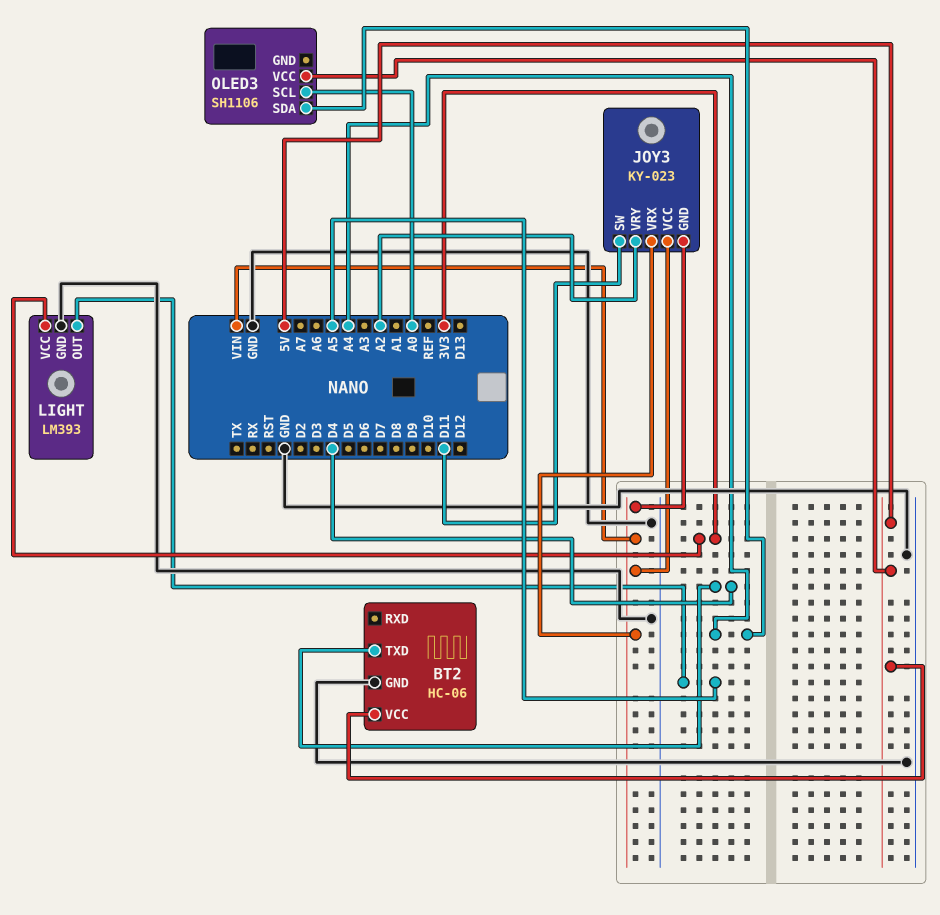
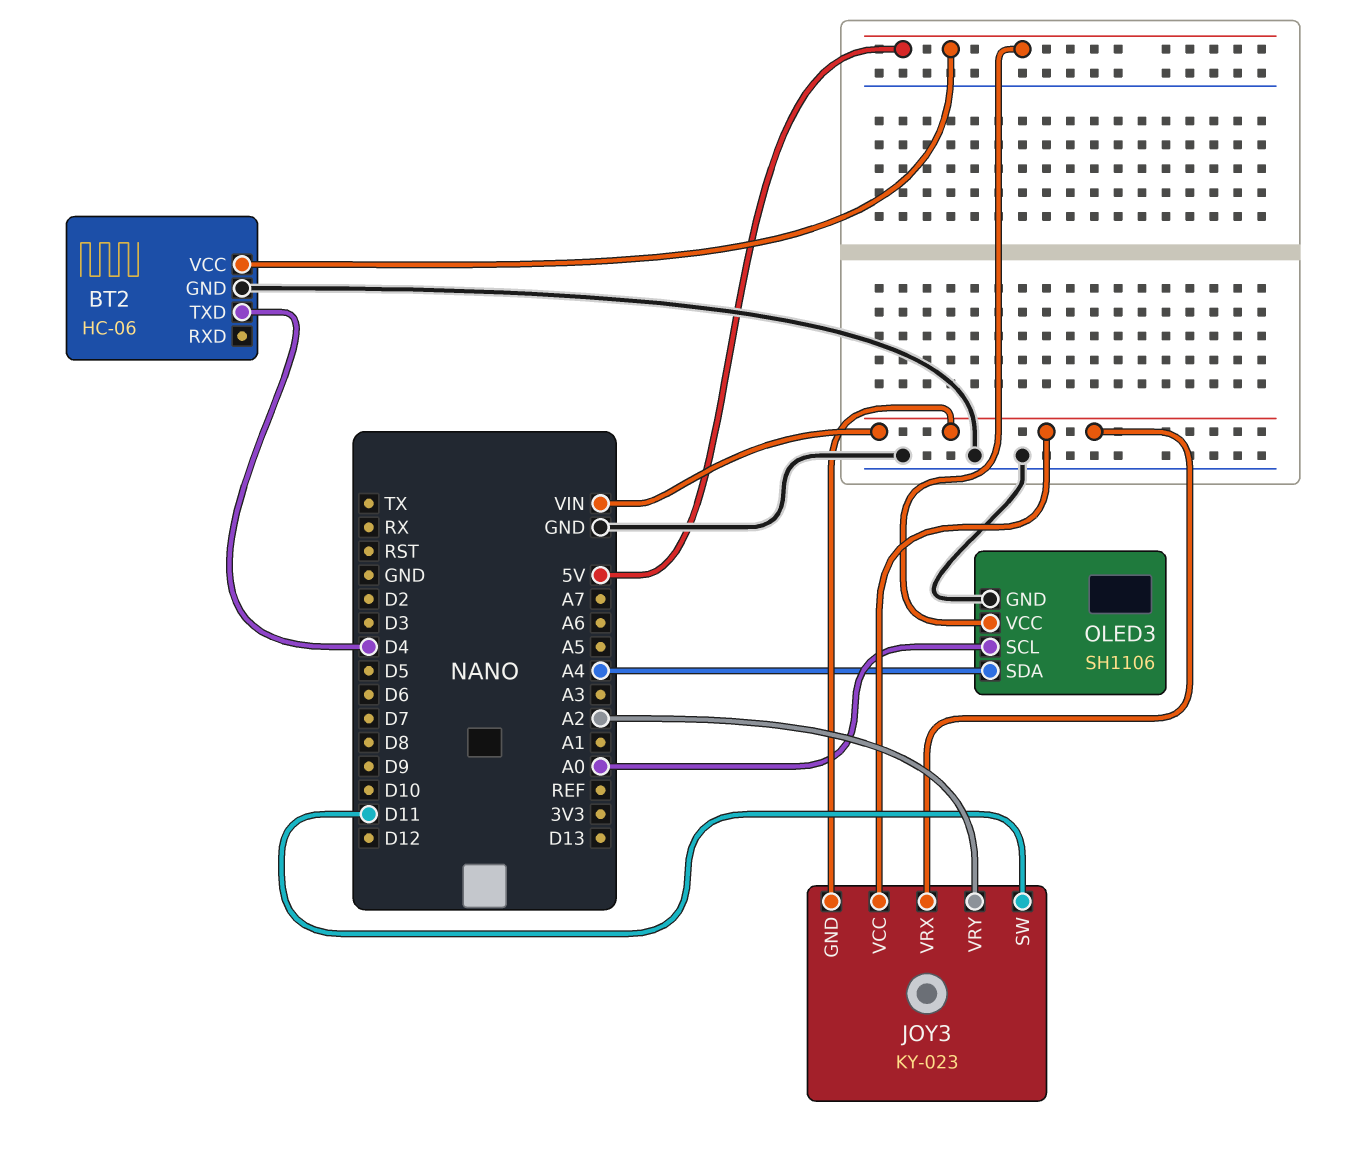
LIGHT: LM393 -> none
LIGHT pin GND: GND -> none
LIGHT pin OUT: A5 -> none
LIGHT pin VCC: 3V3 -> none
OLED3 pin GND: none -> GND

